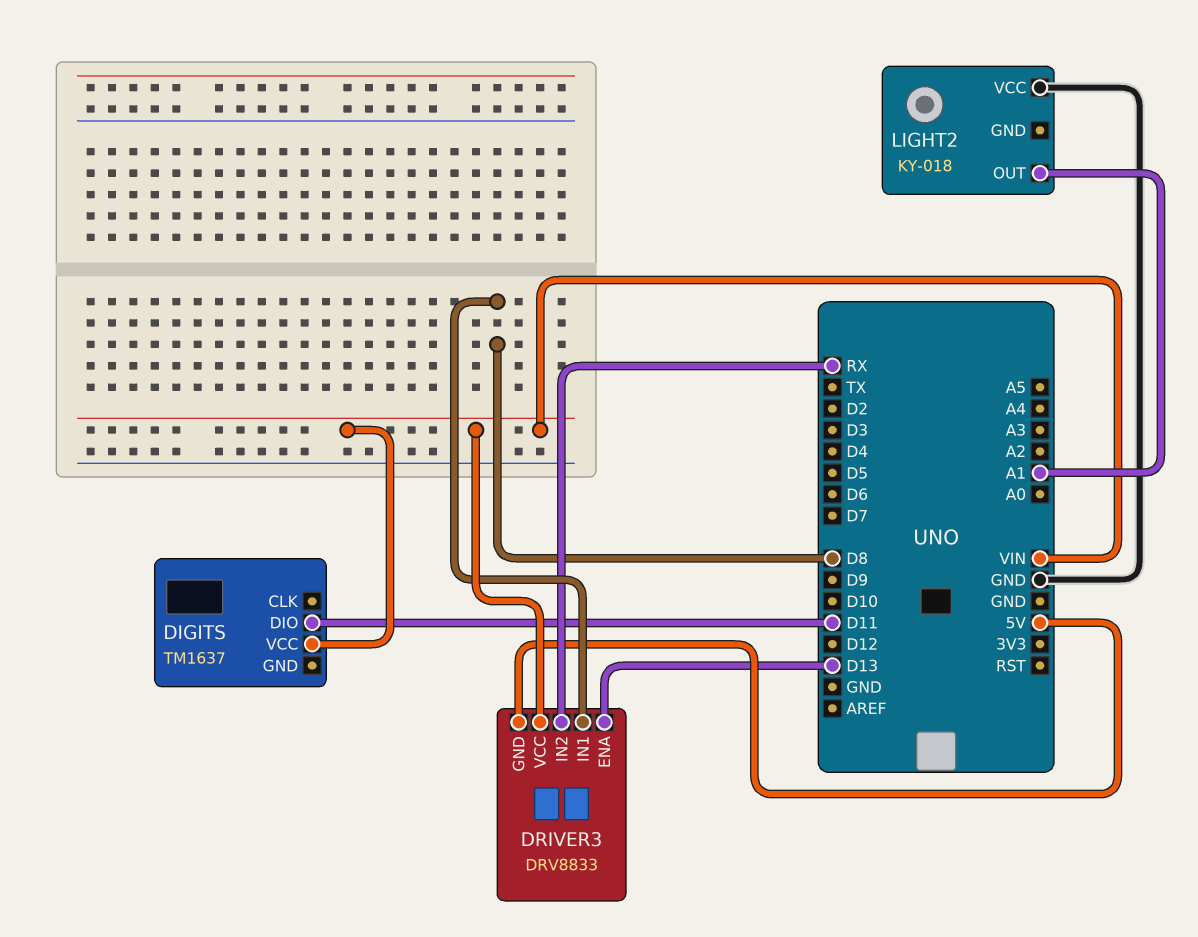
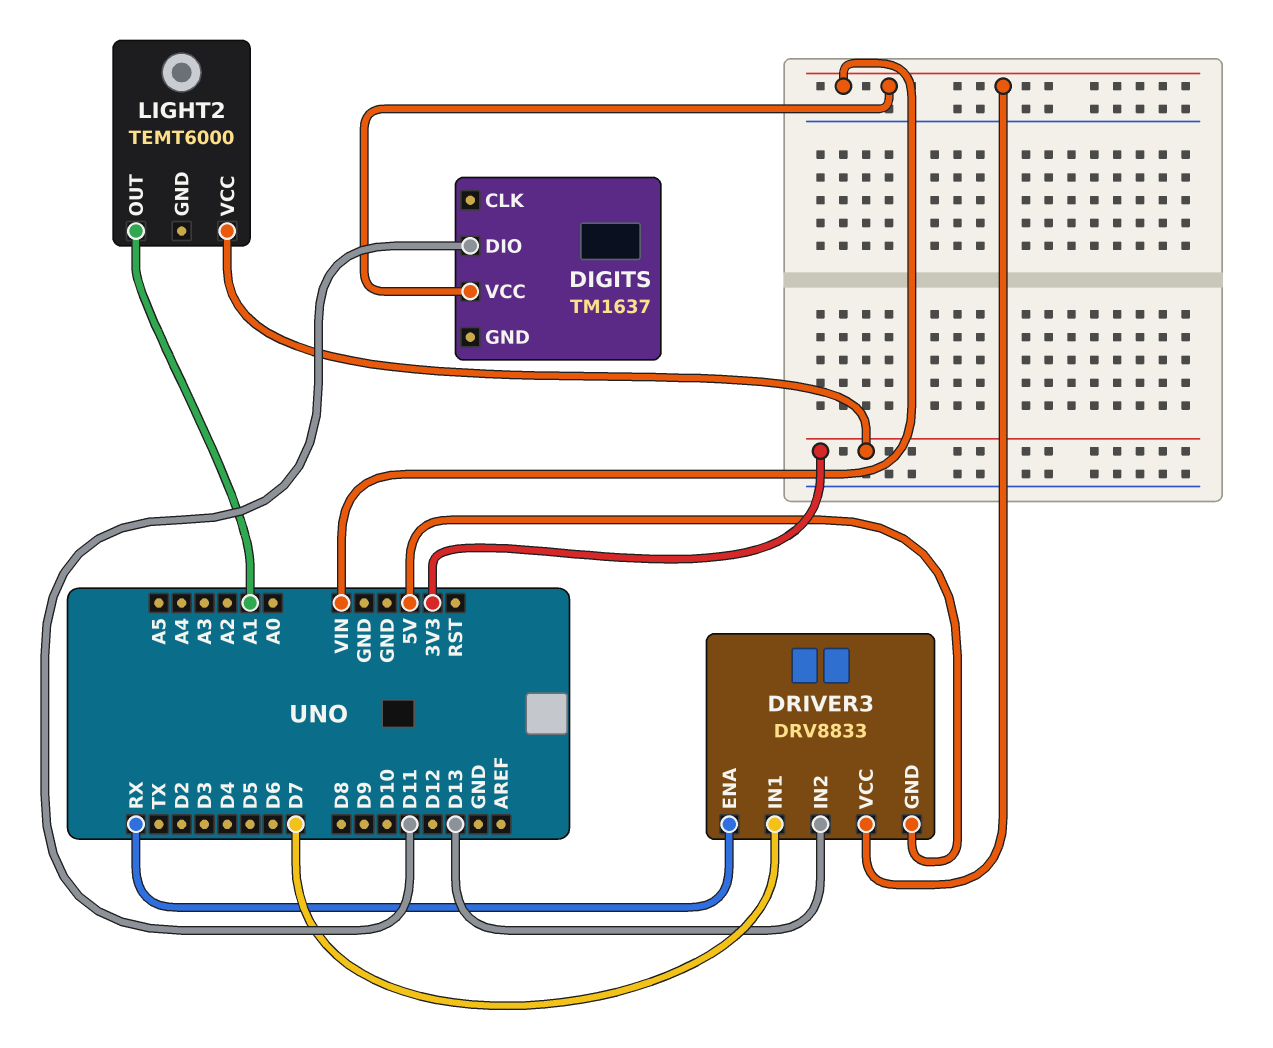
DRIVER3 pin ENA: D13 -> RX
DRIVER3 pin IN1: D8 -> D7
DRIVER3 pin IN2: RX -> D13
LIGHT2: KY-018 -> TEMT6000
LIGHT2 pin VCC: GND -> 3V3

